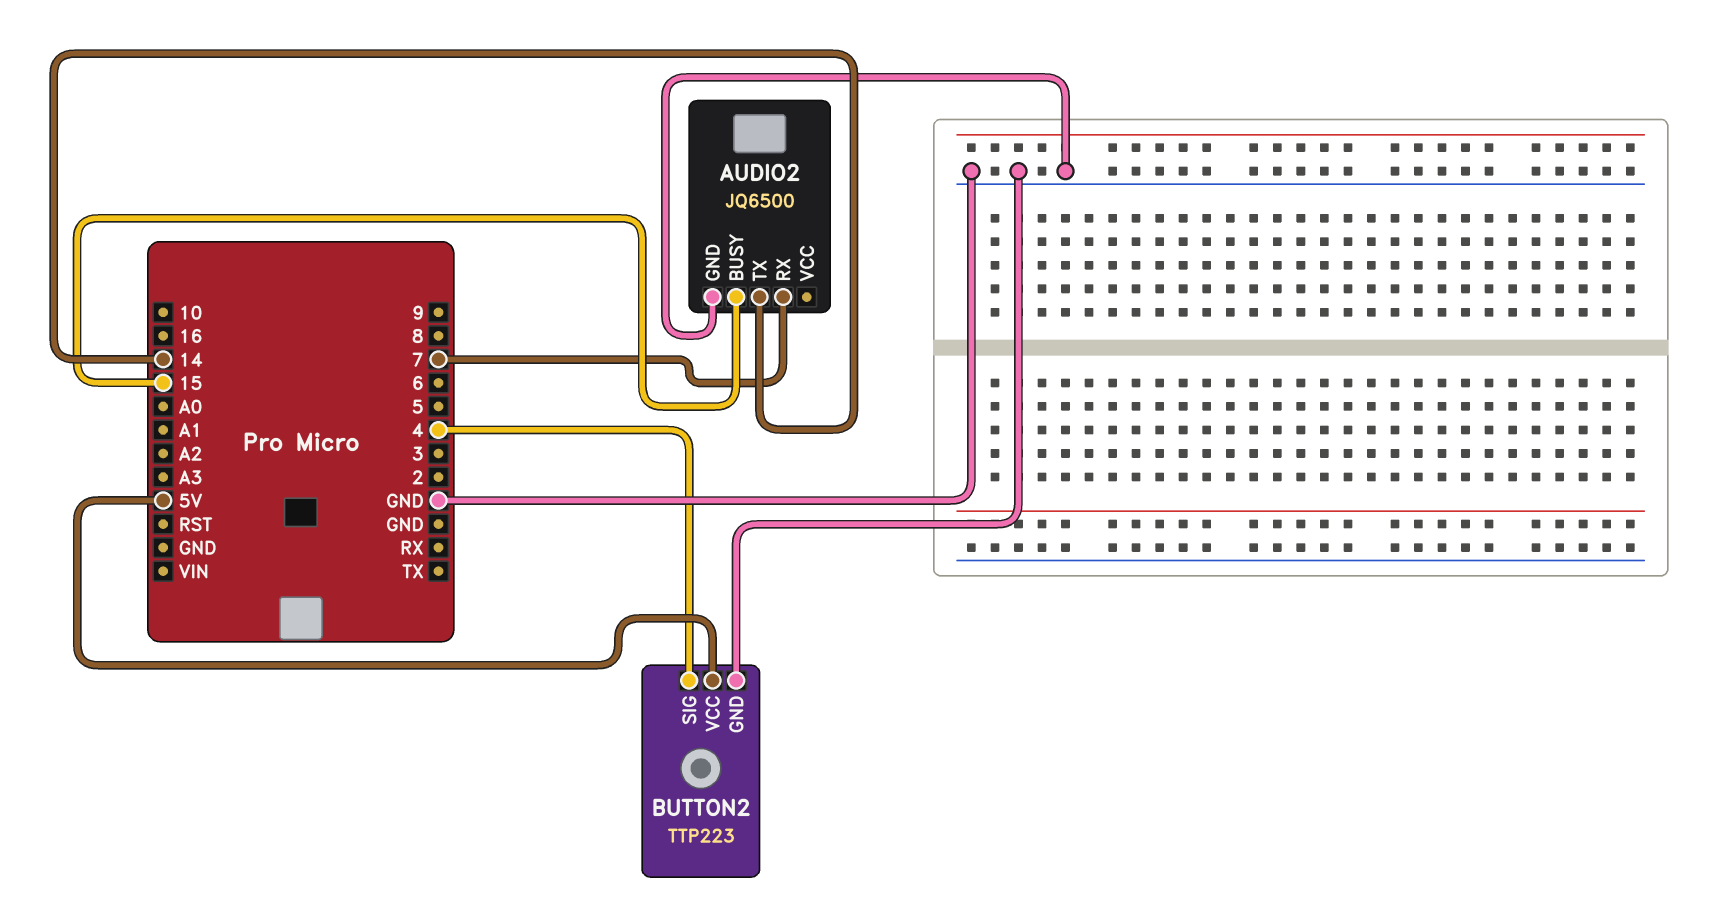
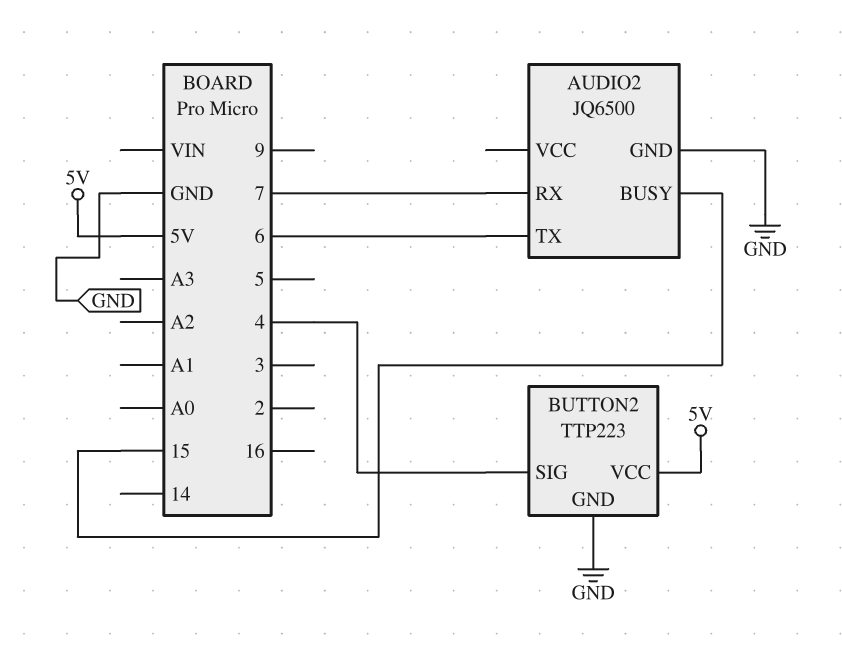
AUDIO2 pin TX: 14 -> 6

